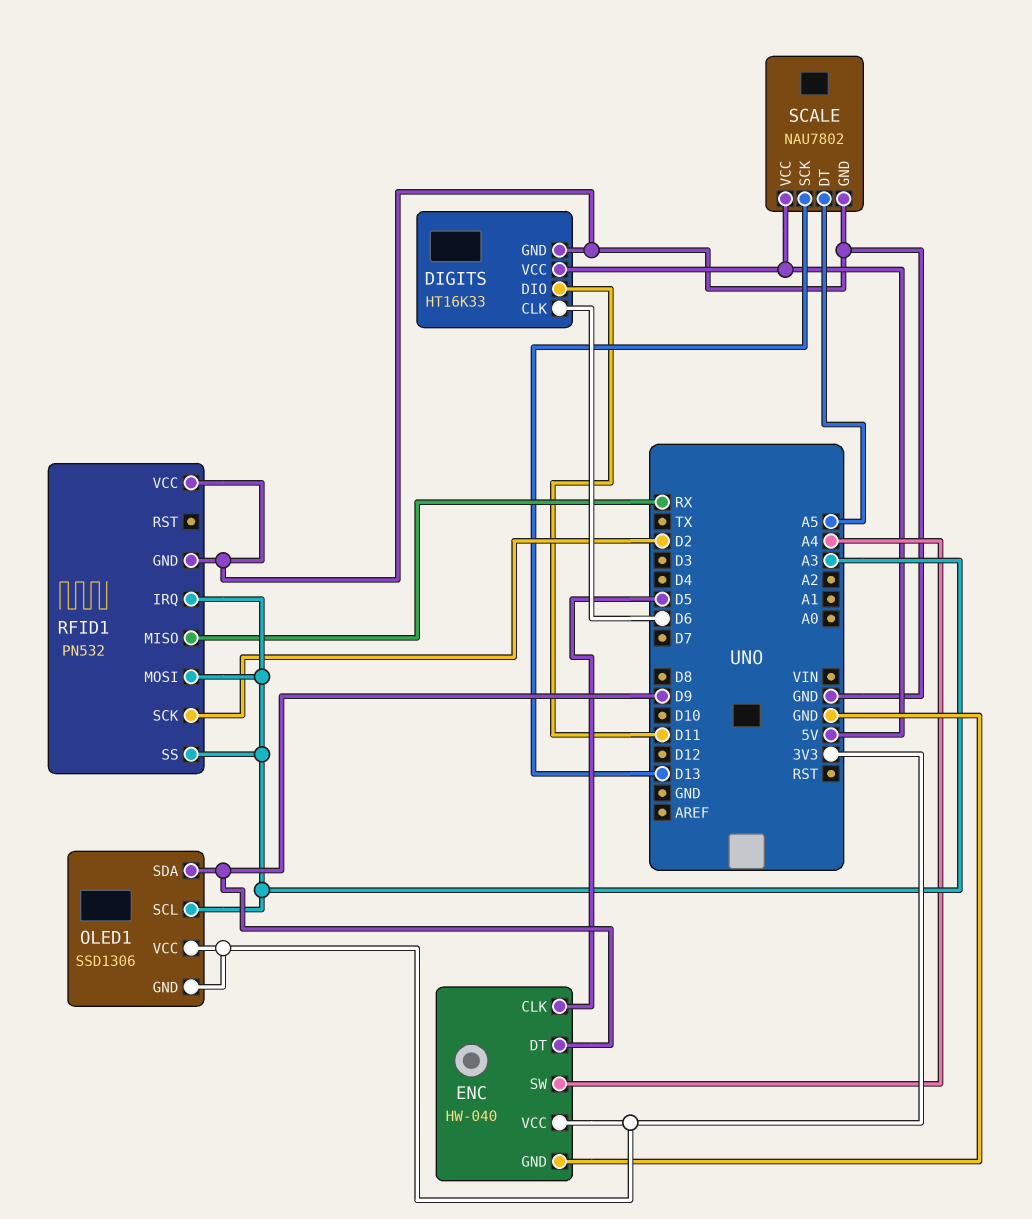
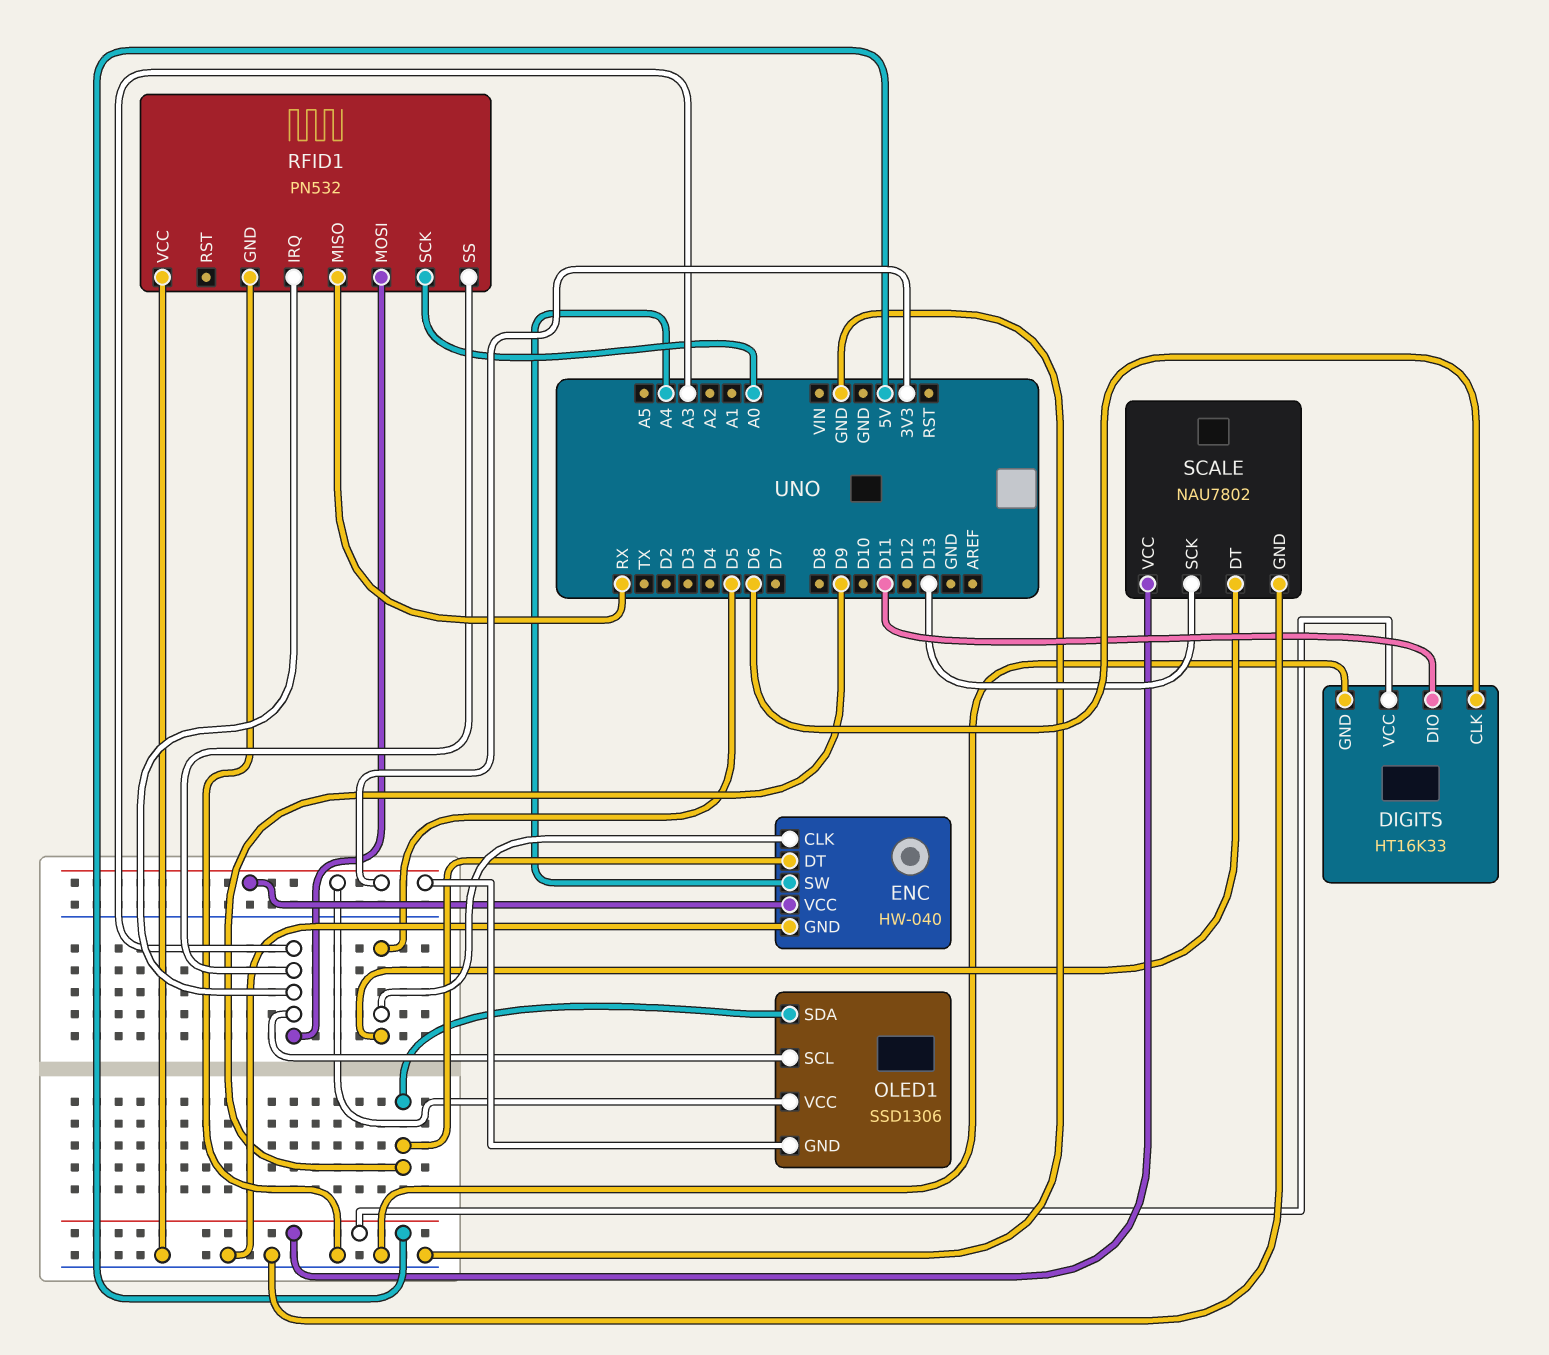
RFID1 pin SCK: D2 -> A0
SCALE pin DT: A5 -> D5

